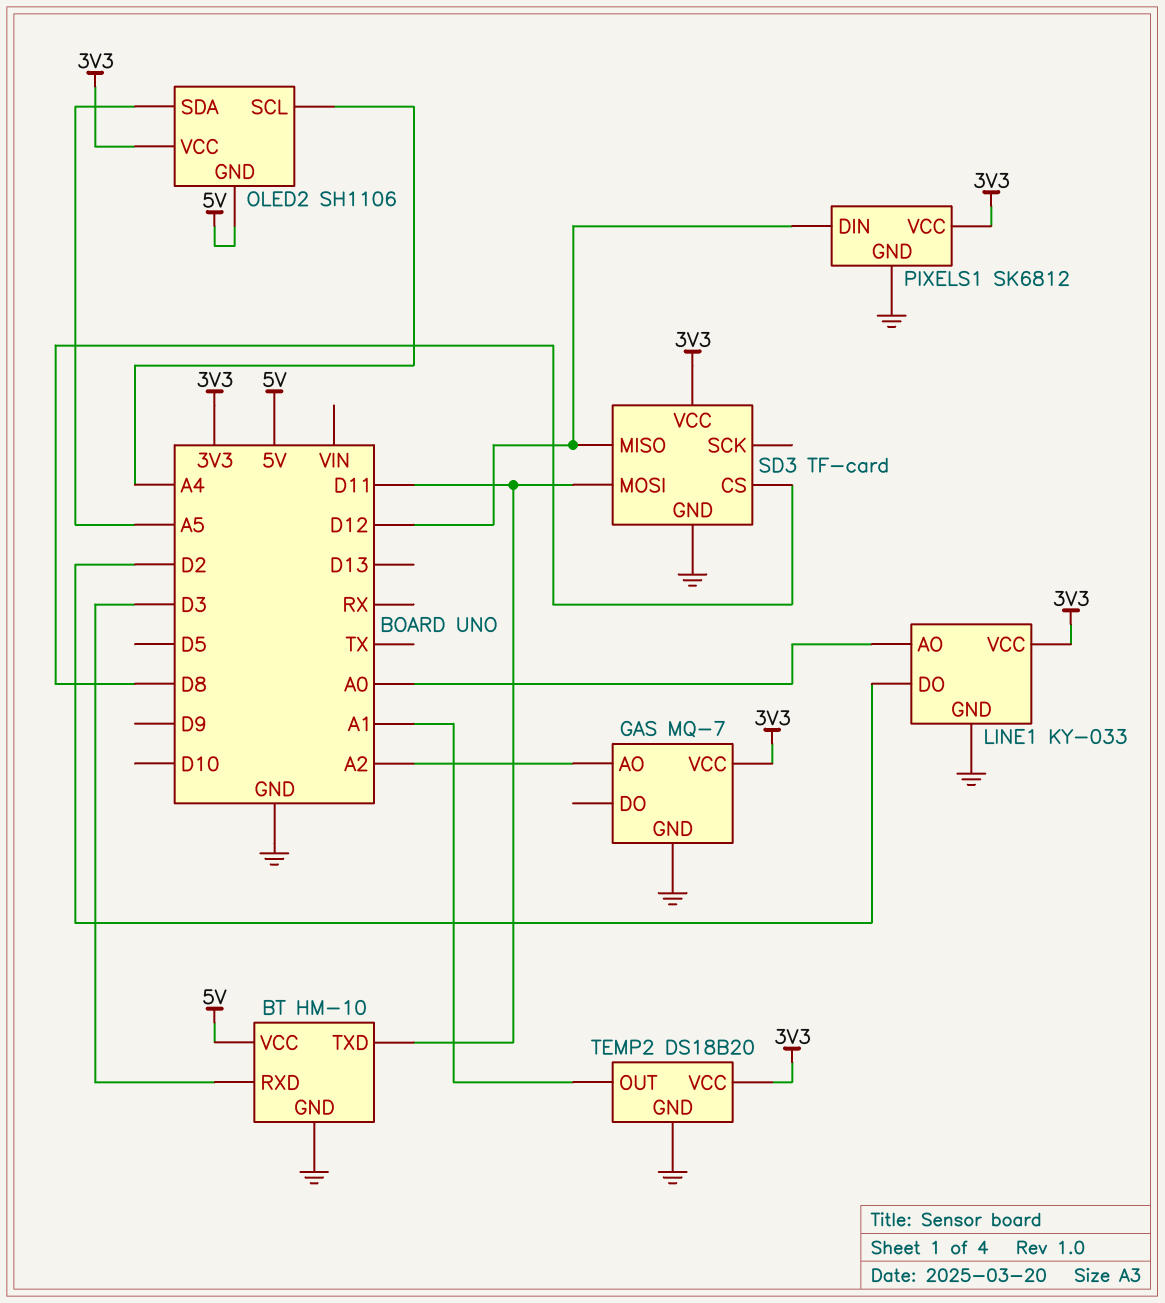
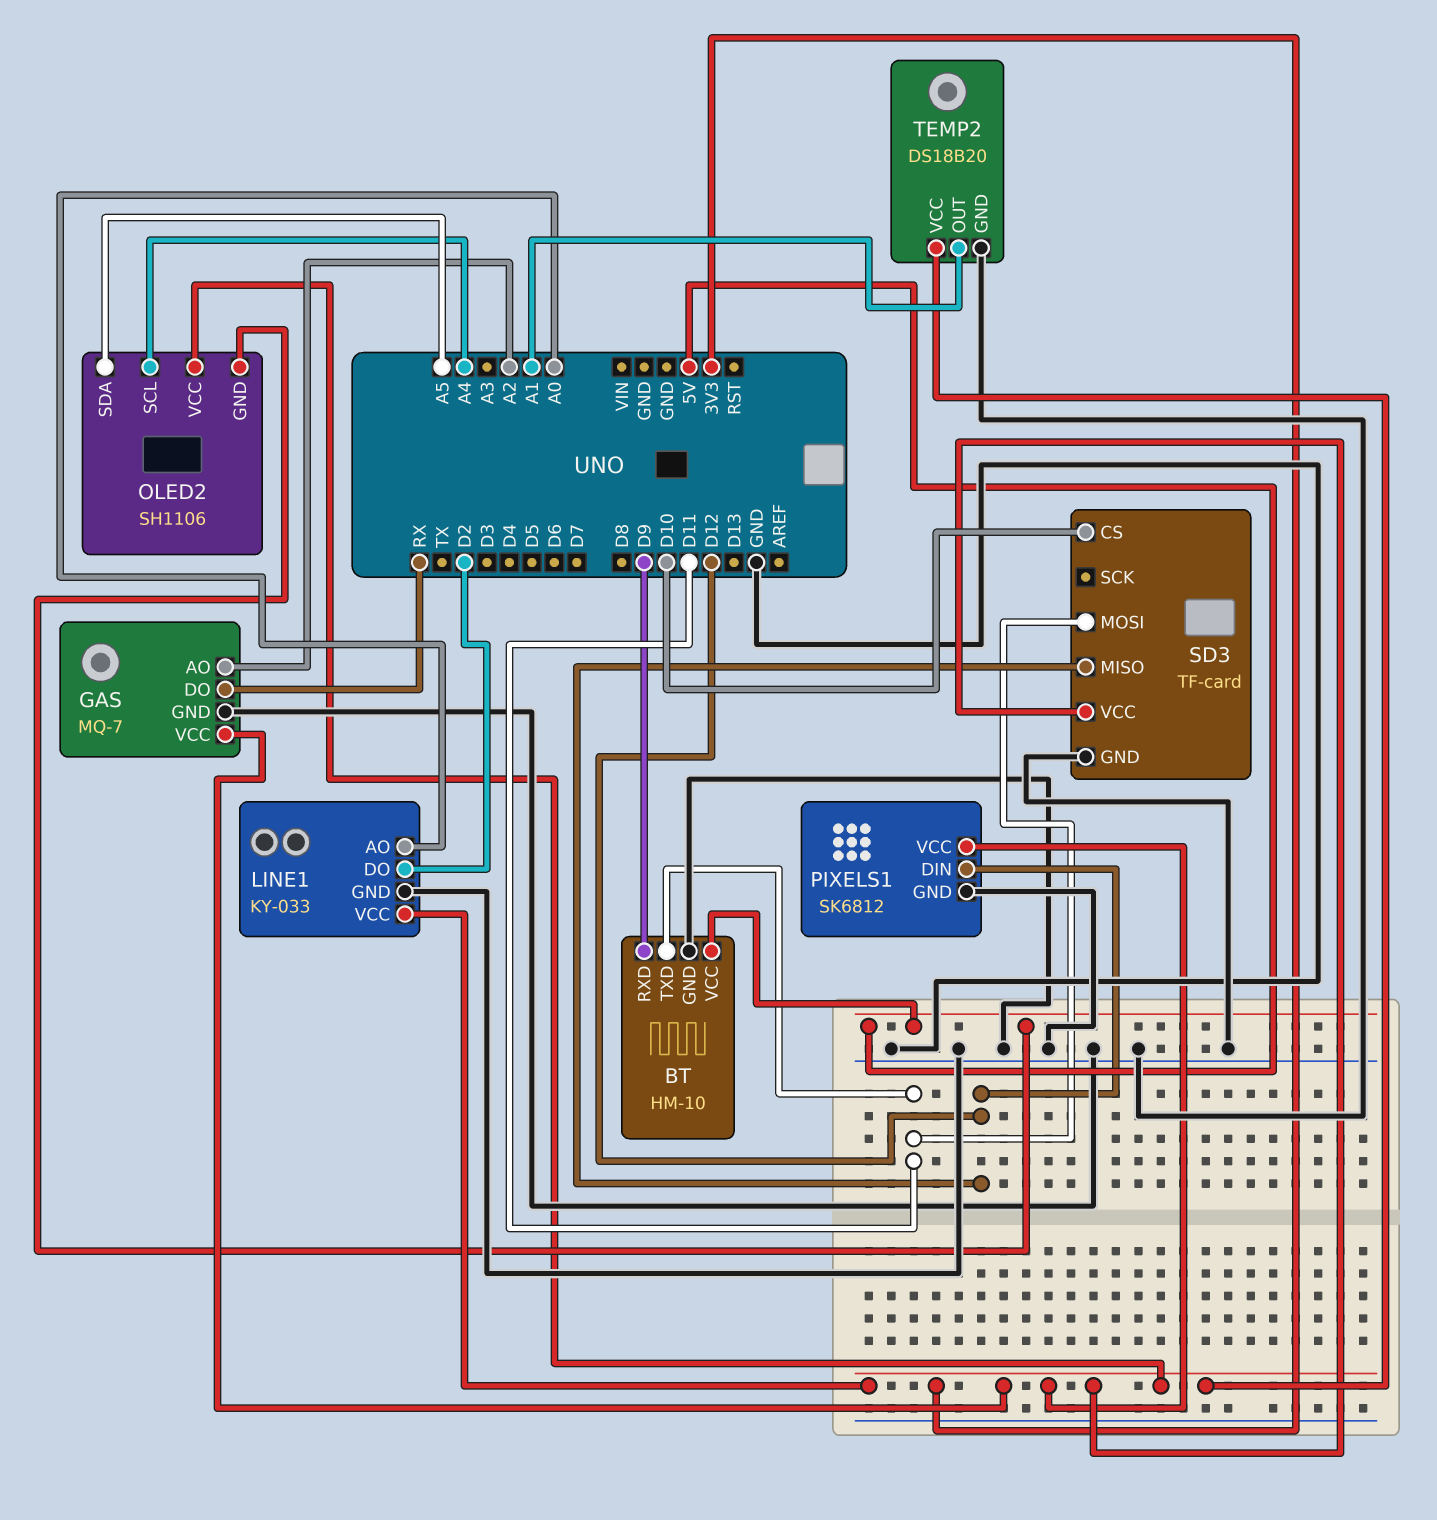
BT pin RXD: D3 -> D9
GAS pin DO: none -> RX
SD3 pin CS: D8 -> D10

